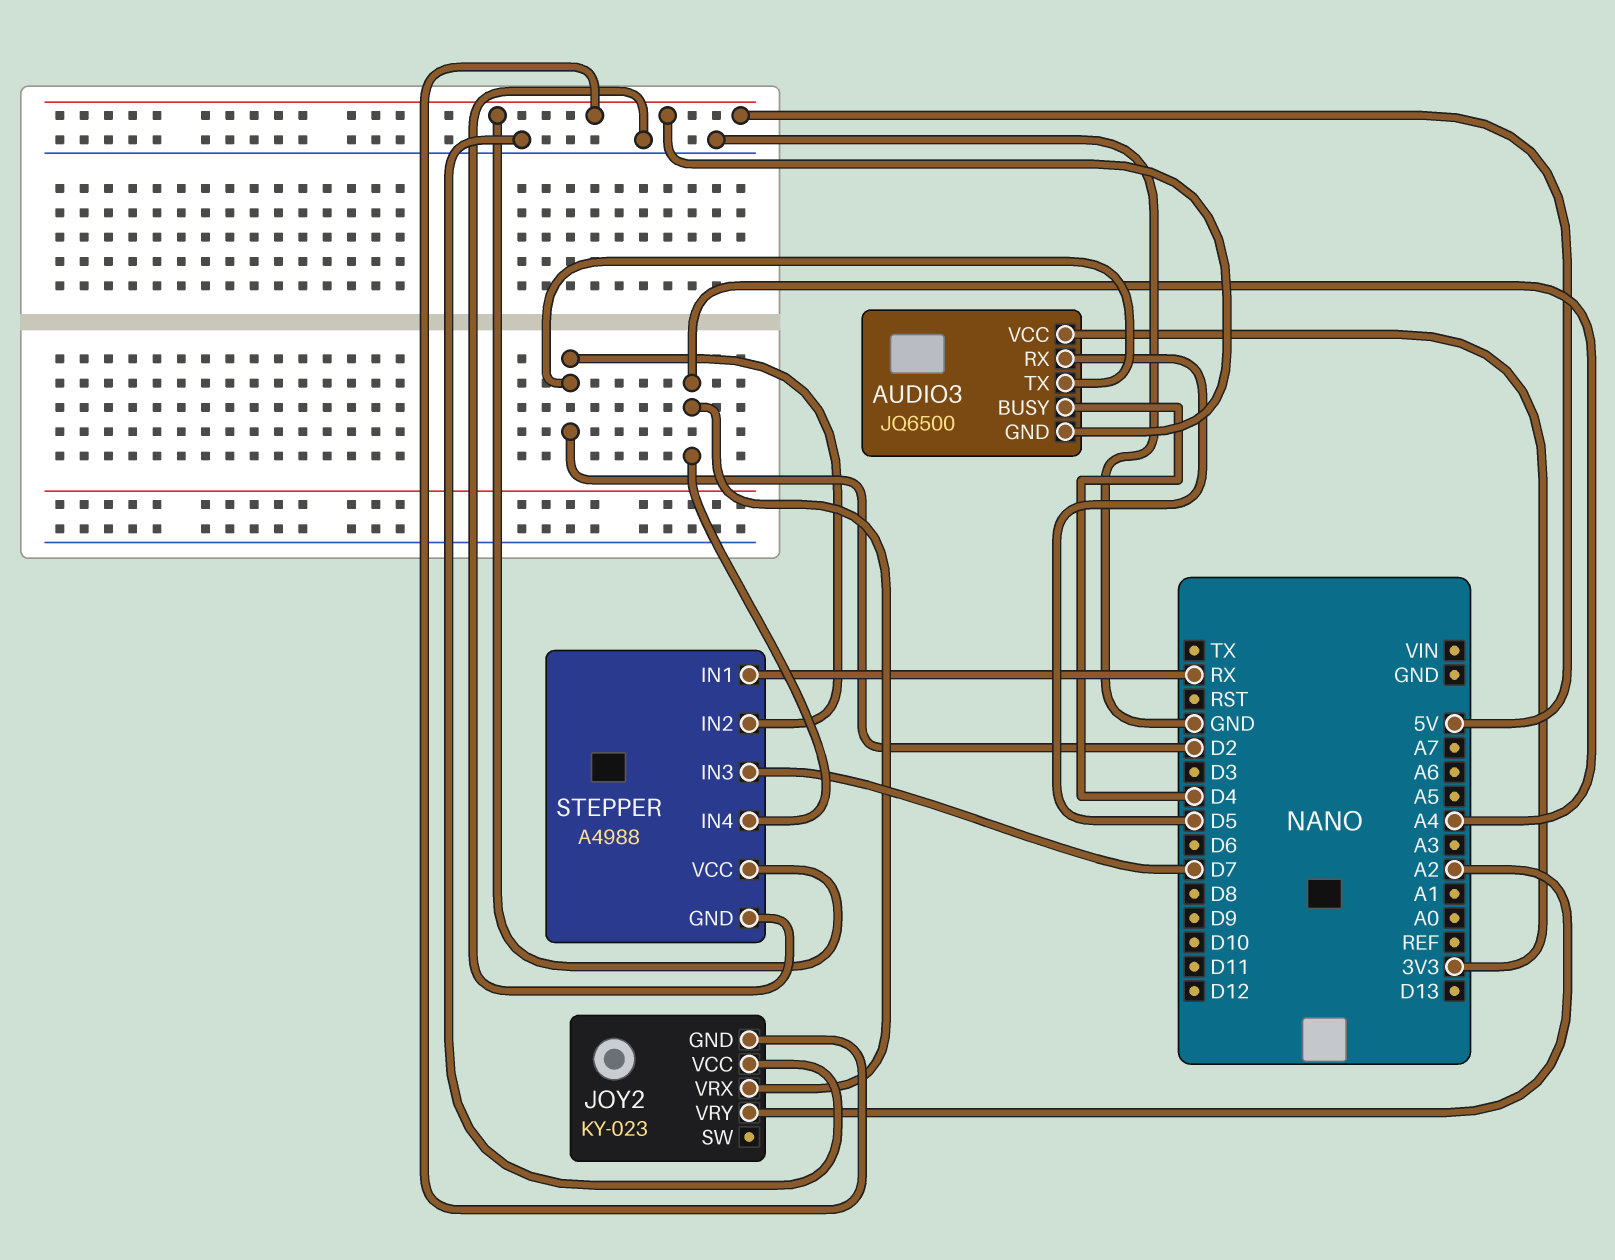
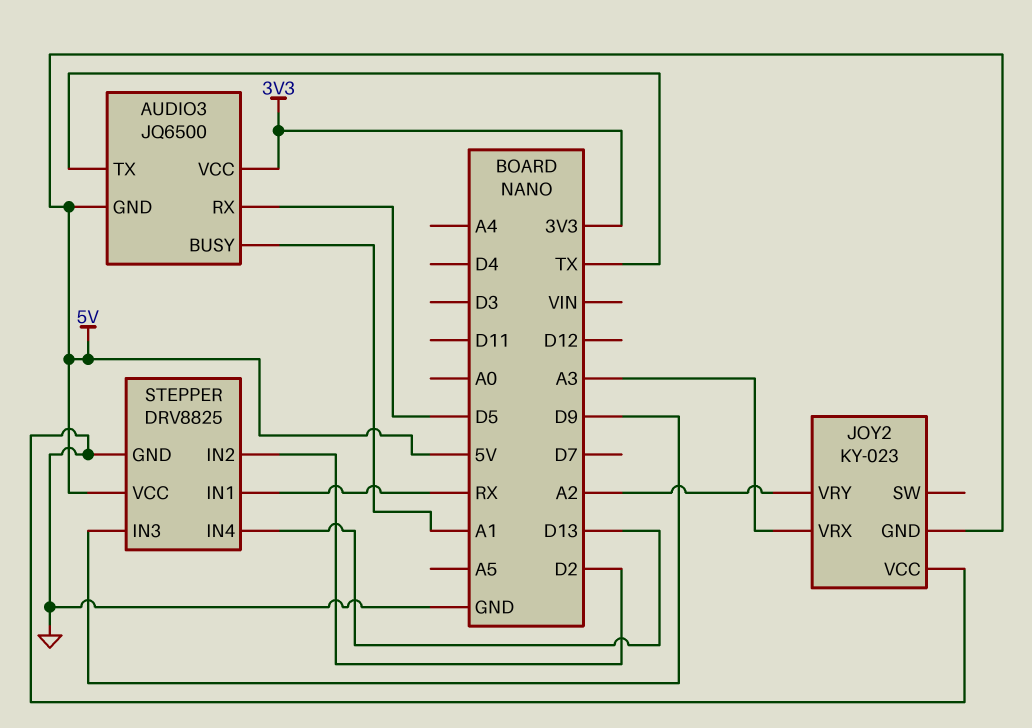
AUDIO3 pin BUSY: D4 -> A1
AUDIO3 pin TX: D2 -> TX
JOY2 pin VRX: A4 -> A3
STEPPER: A4988 -> DRV8825
STEPPER pin IN3: D7 -> D9
STEPPER pin IN4: A4 -> D13

